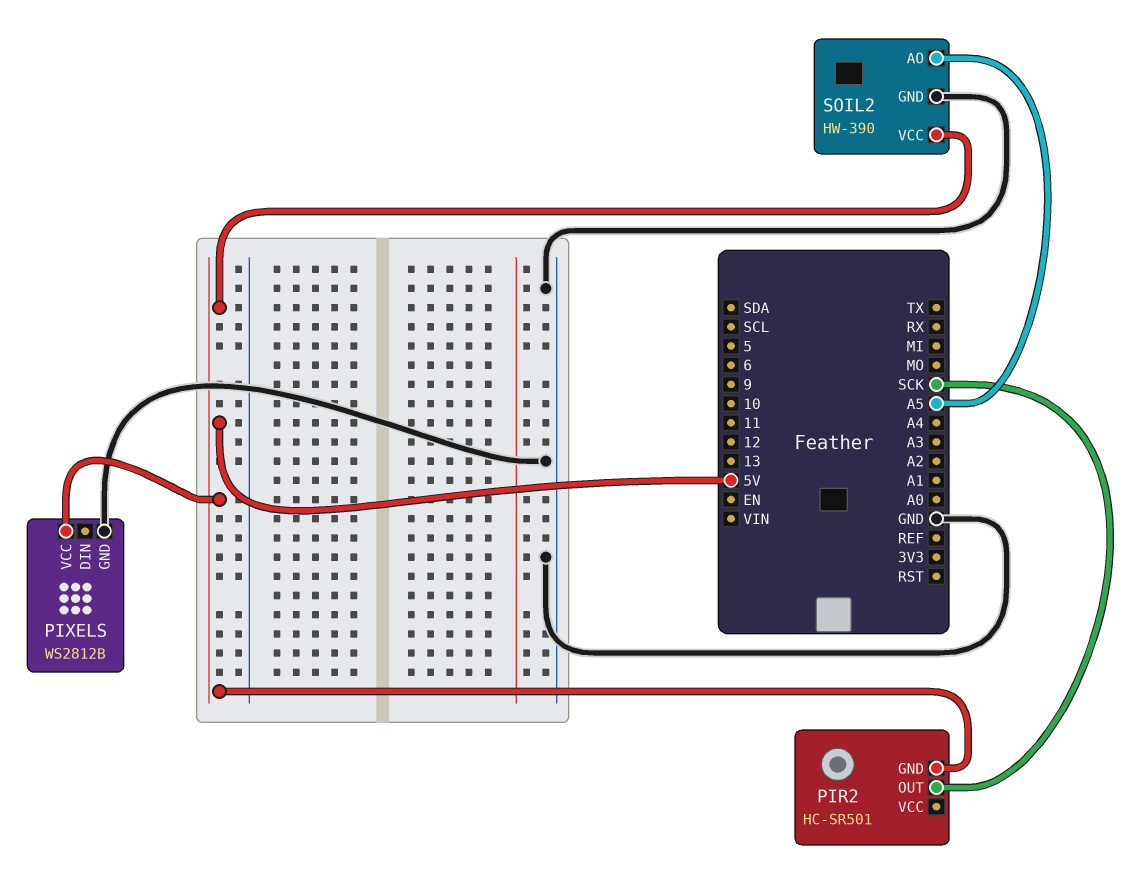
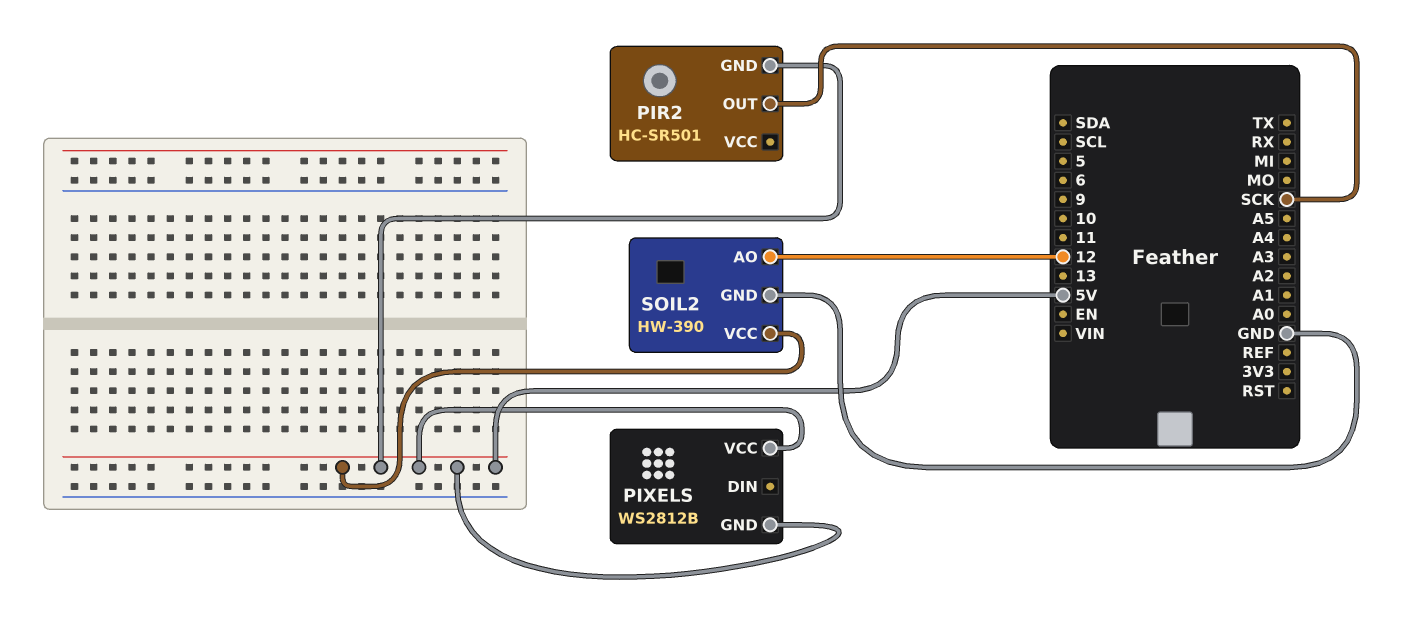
PIXELS pin GND: GND -> 5V
SOIL2 pin AO: A5 -> 12

